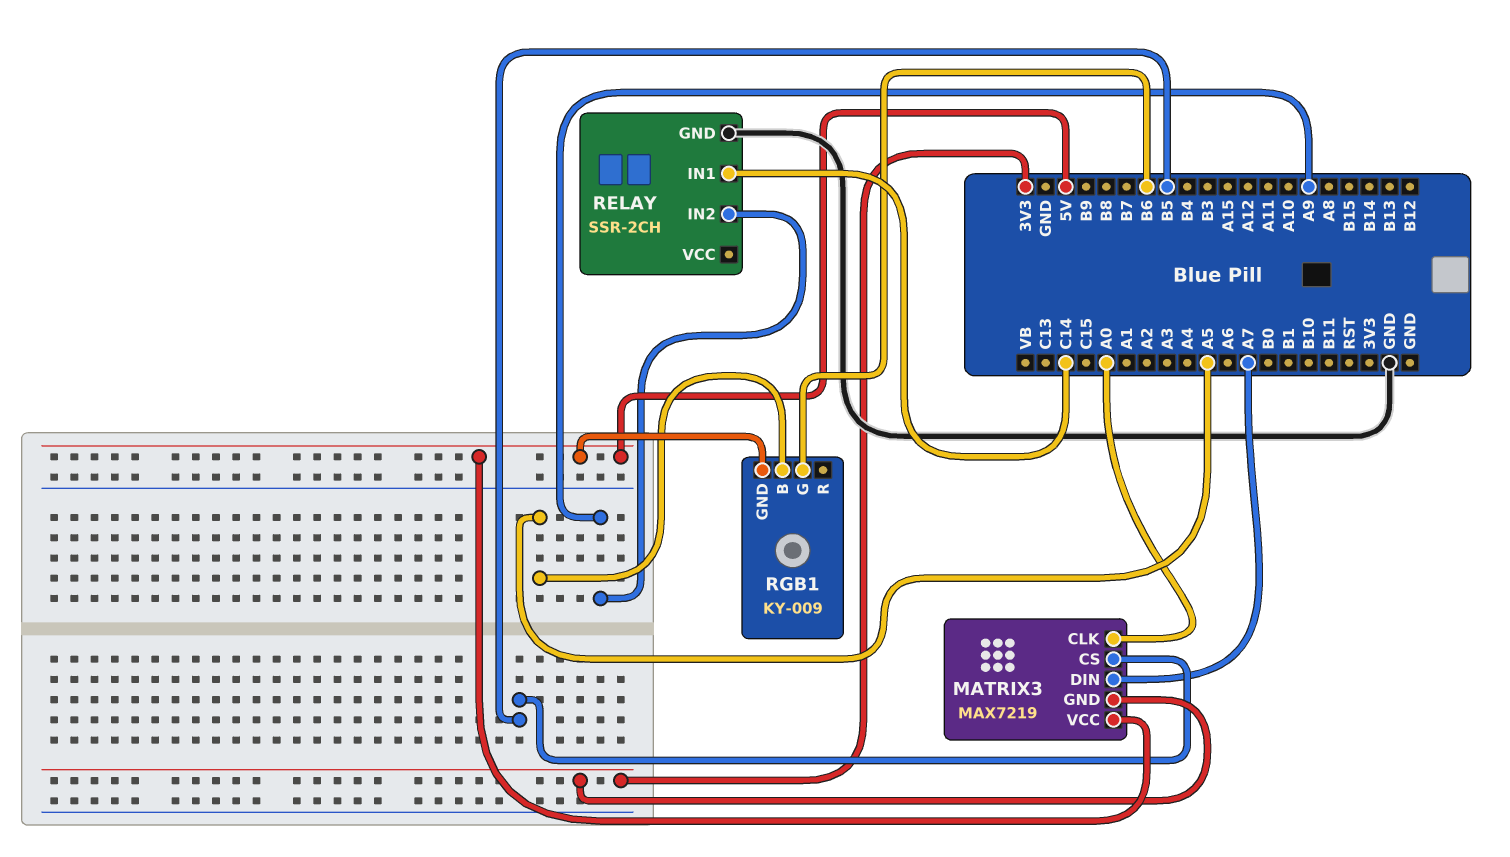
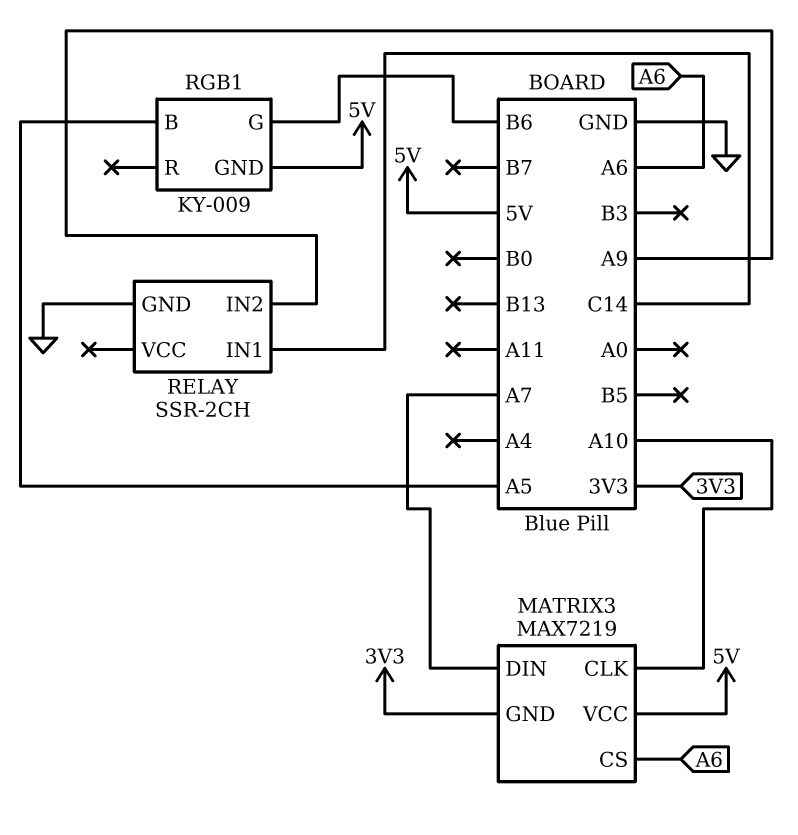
MATRIX3 pin CLK: A0 -> A10
MATRIX3 pin CS: B5 -> A6

